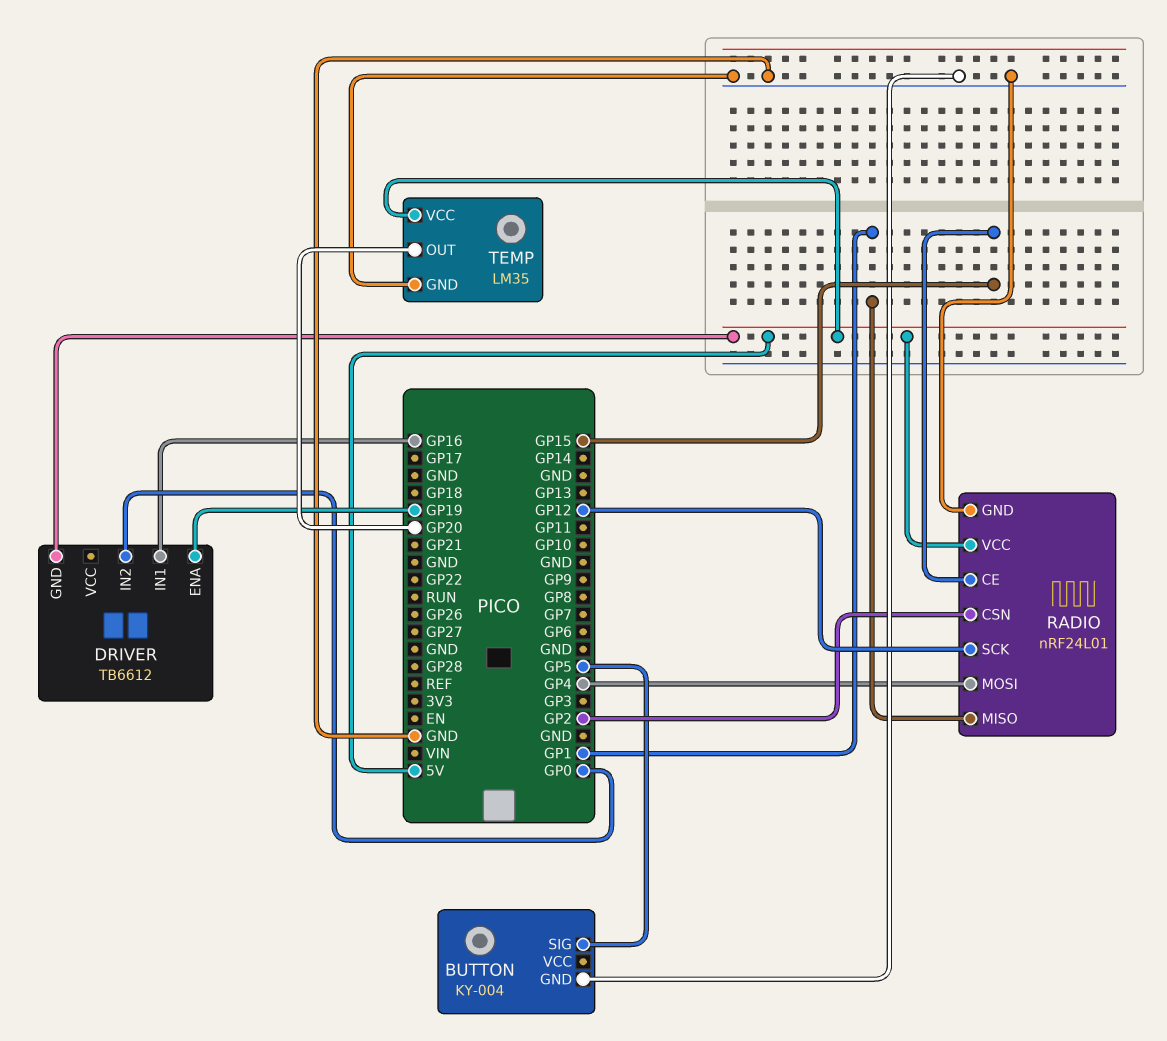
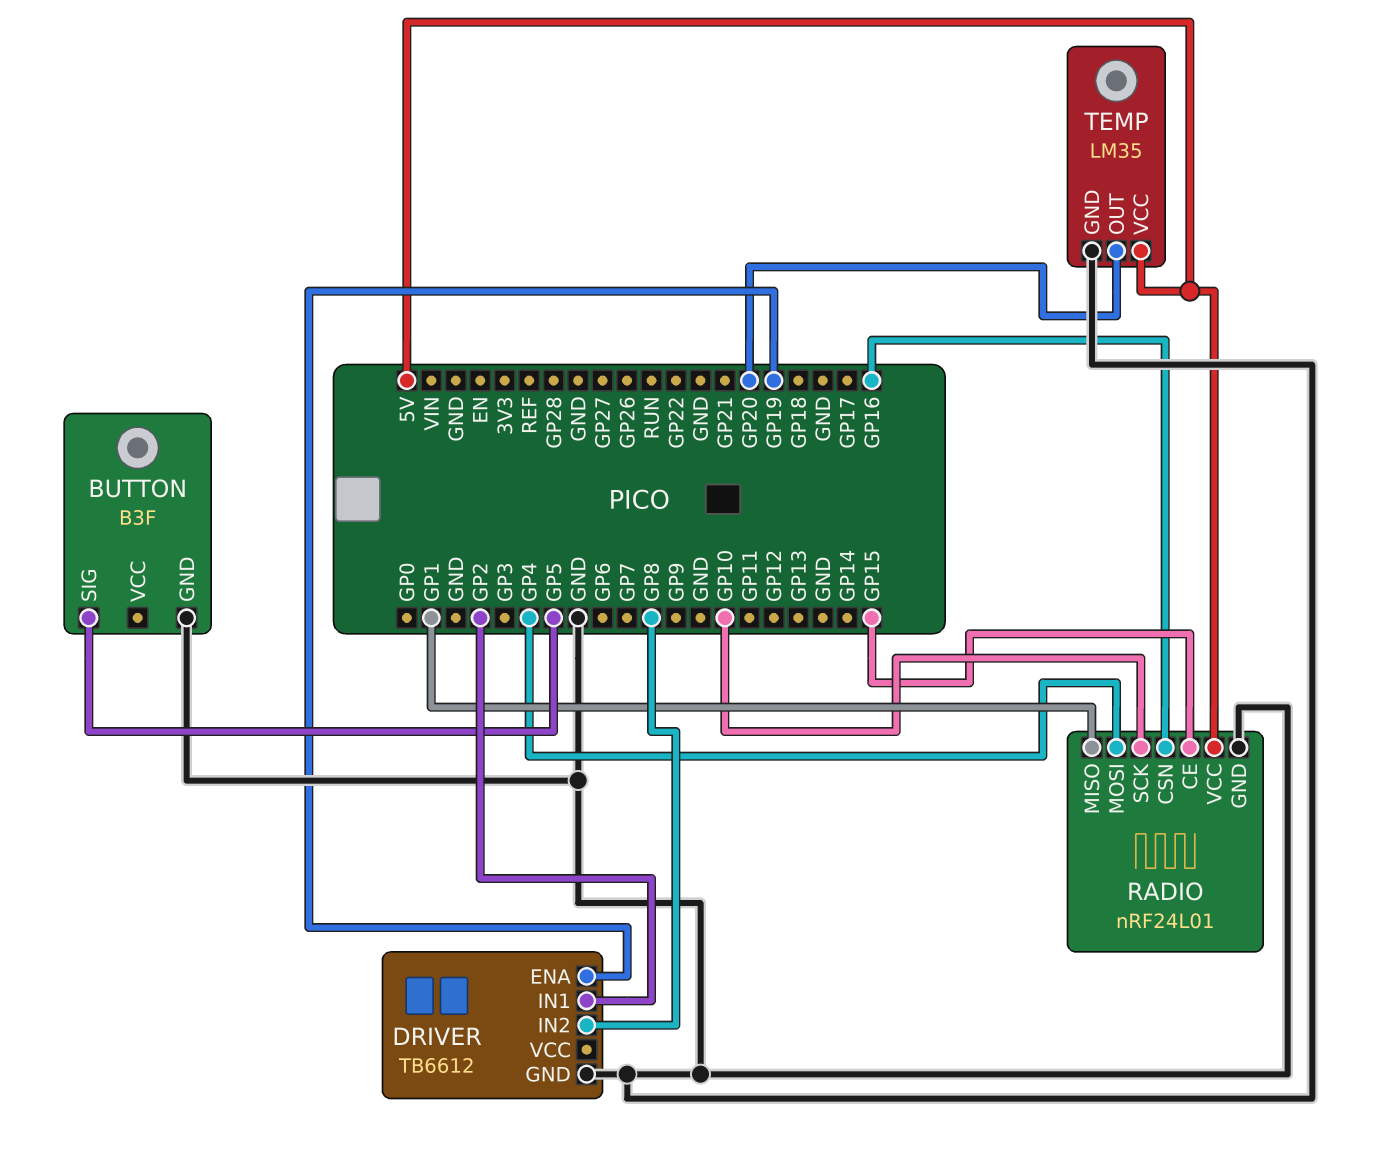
BUTTON: KY-004 -> B3F
DRIVER pin GND: 5V -> GND
DRIVER pin IN1: GP16 -> GP2
DRIVER pin IN2: GP0 -> GP8
RADIO pin CSN: GP2 -> GP16
RADIO pin SCK: GP12 -> GP10

